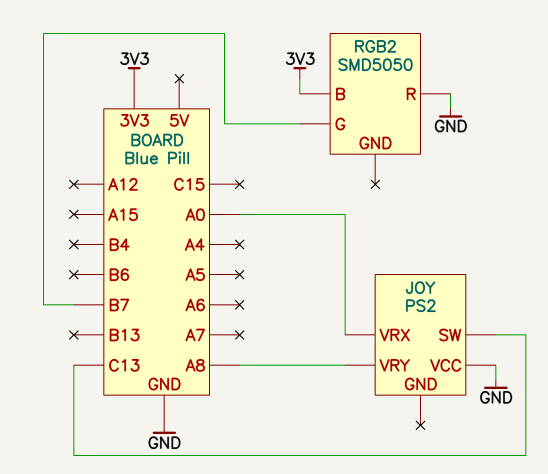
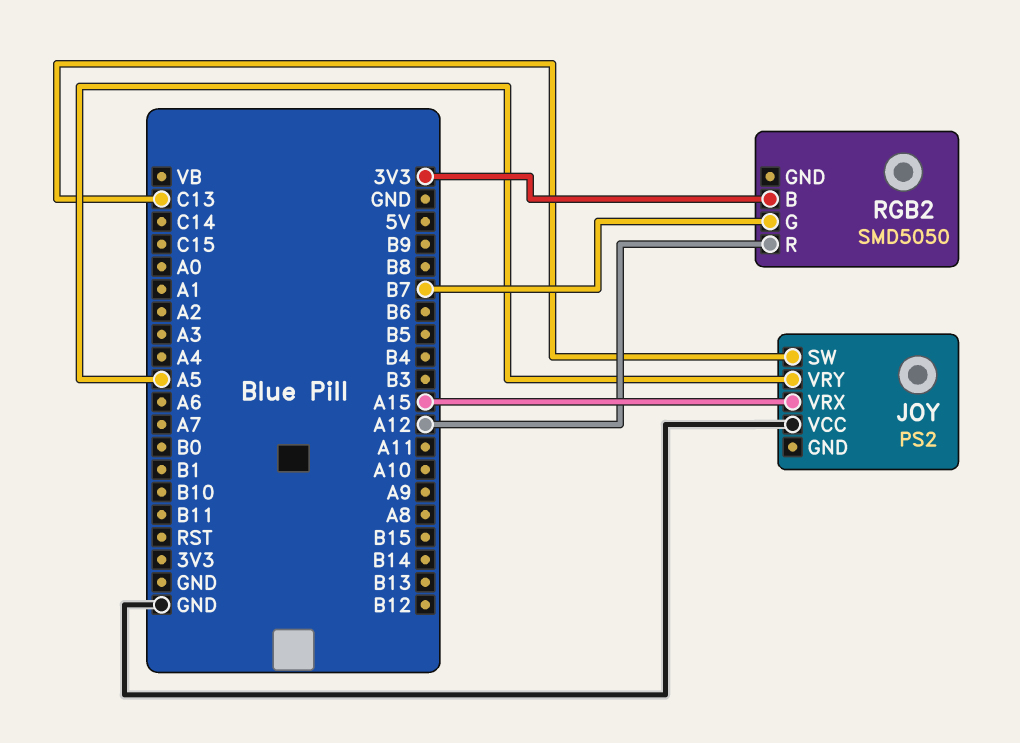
JOY pin VRX: A0 -> A15
JOY pin VRY: A8 -> A5
RGB2 pin R: GND -> A12

